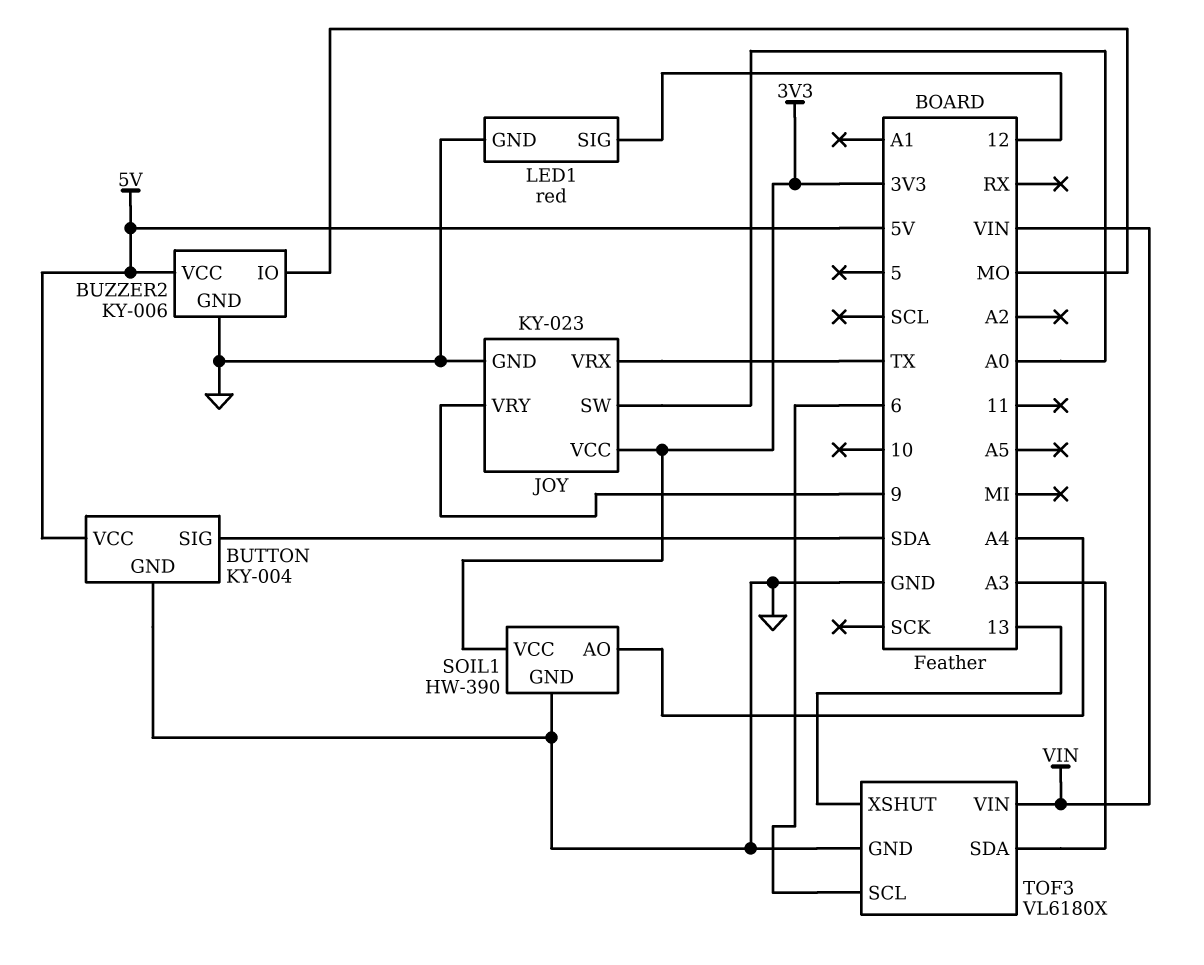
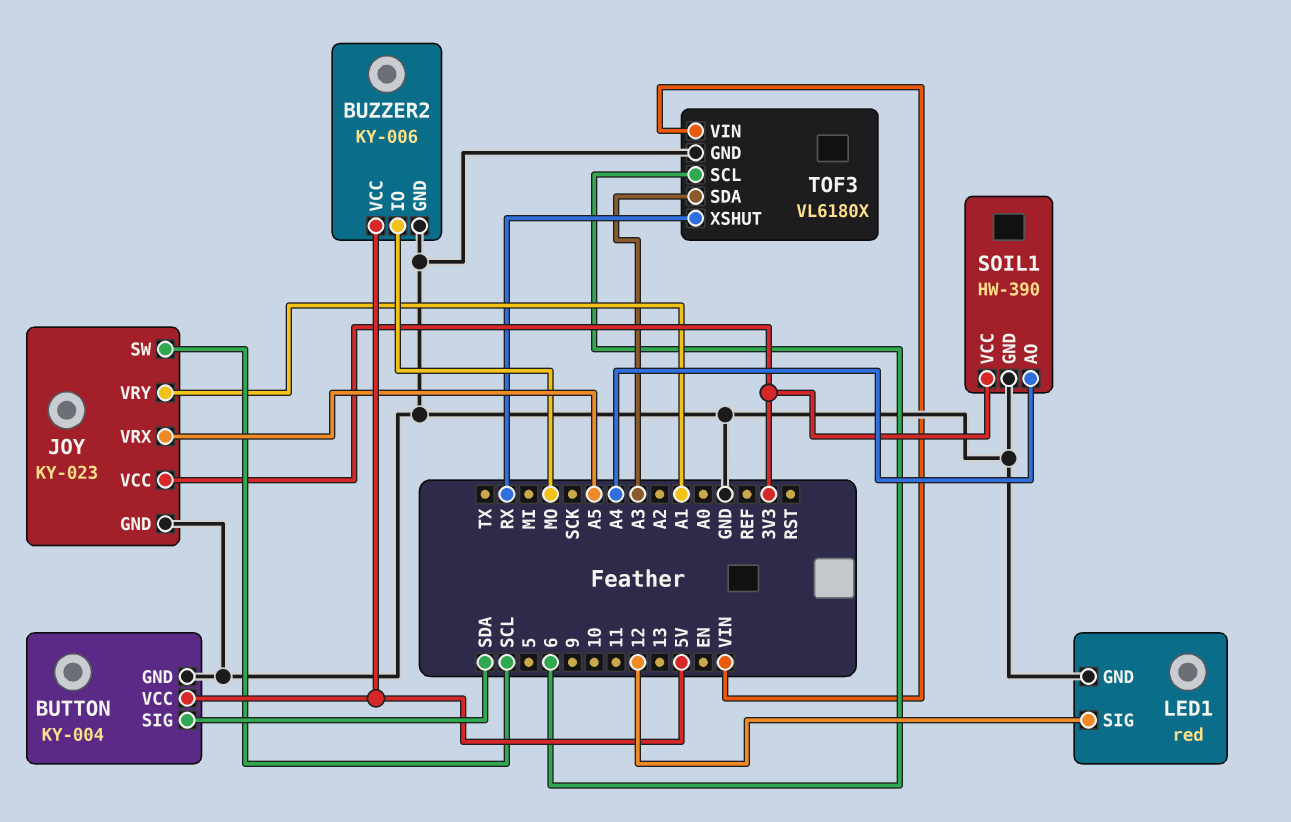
JOY pin SW: A0 -> SCL
JOY pin VRX: TX -> A5
JOY pin VRY: 9 -> A1
TOF3 pin XSHUT: 13 -> RX

